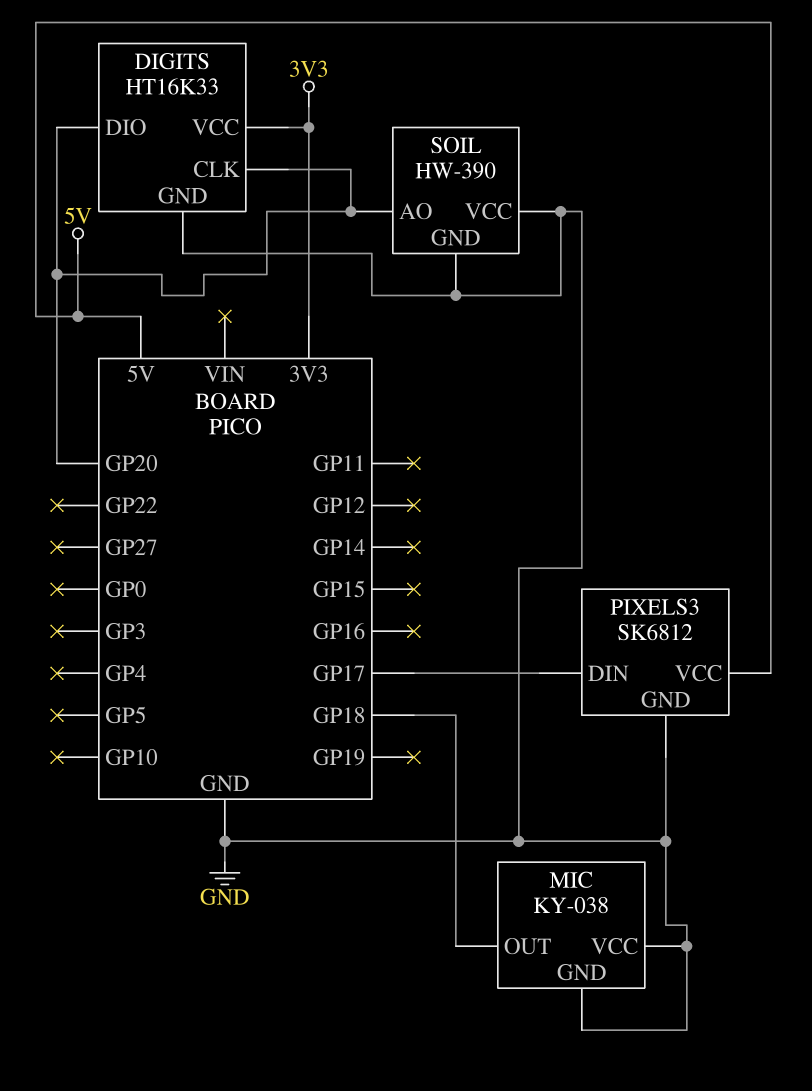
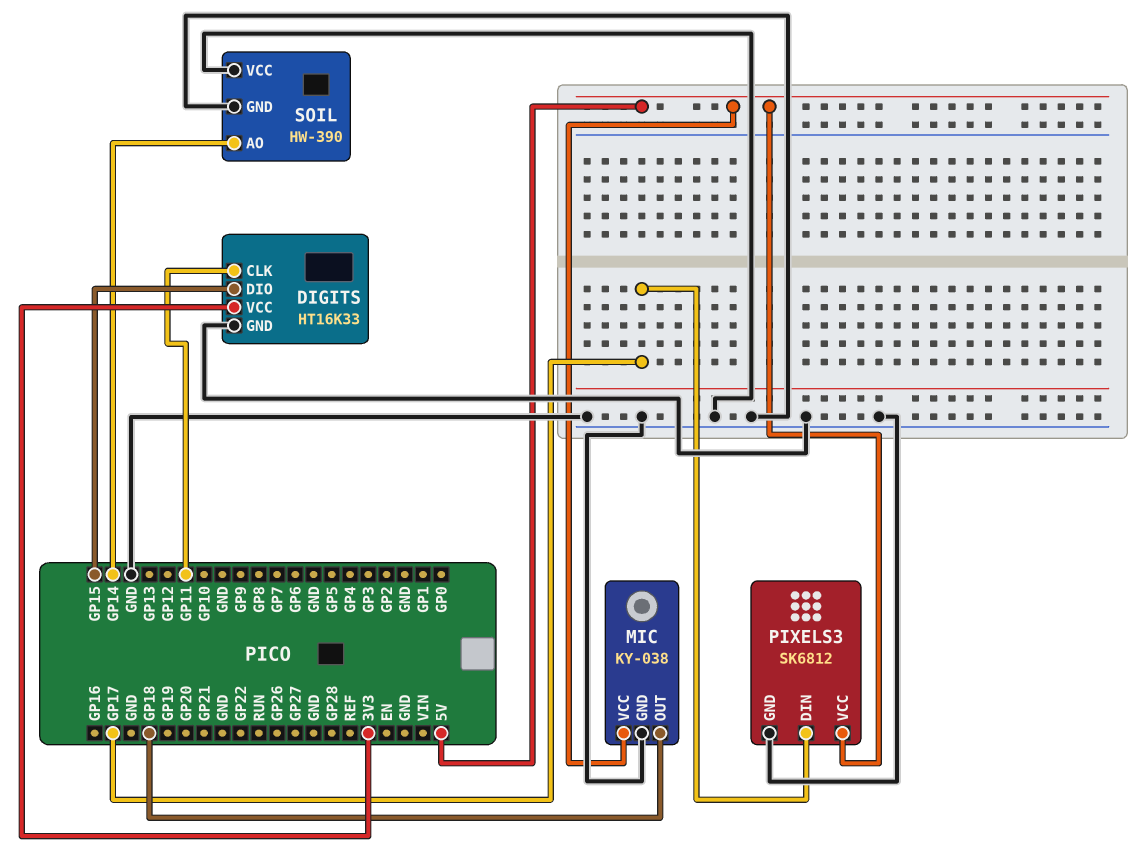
DIGITS pin CLK: GP20 -> GP11
DIGITS pin DIO: GP20 -> GP15
MIC pin VCC: GND -> 5V
SOIL pin AO: GP20 -> GP14

